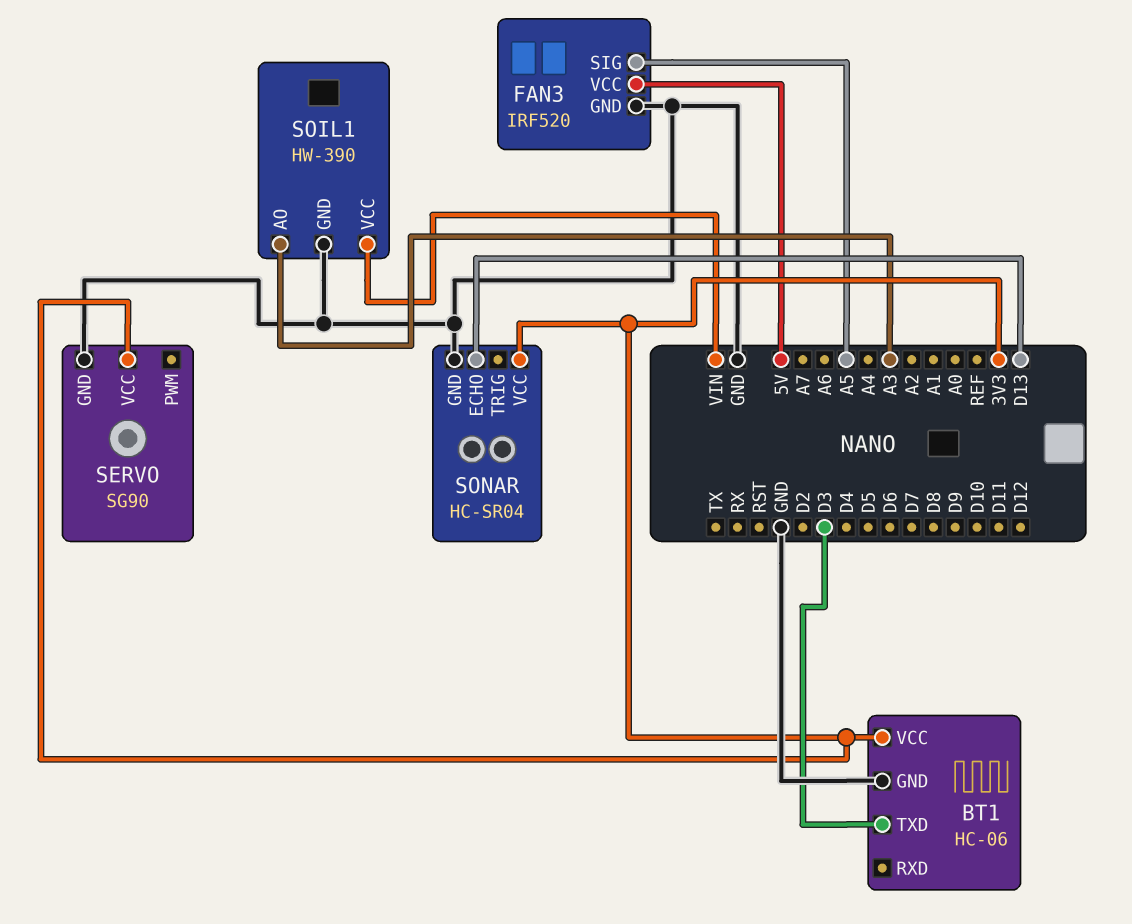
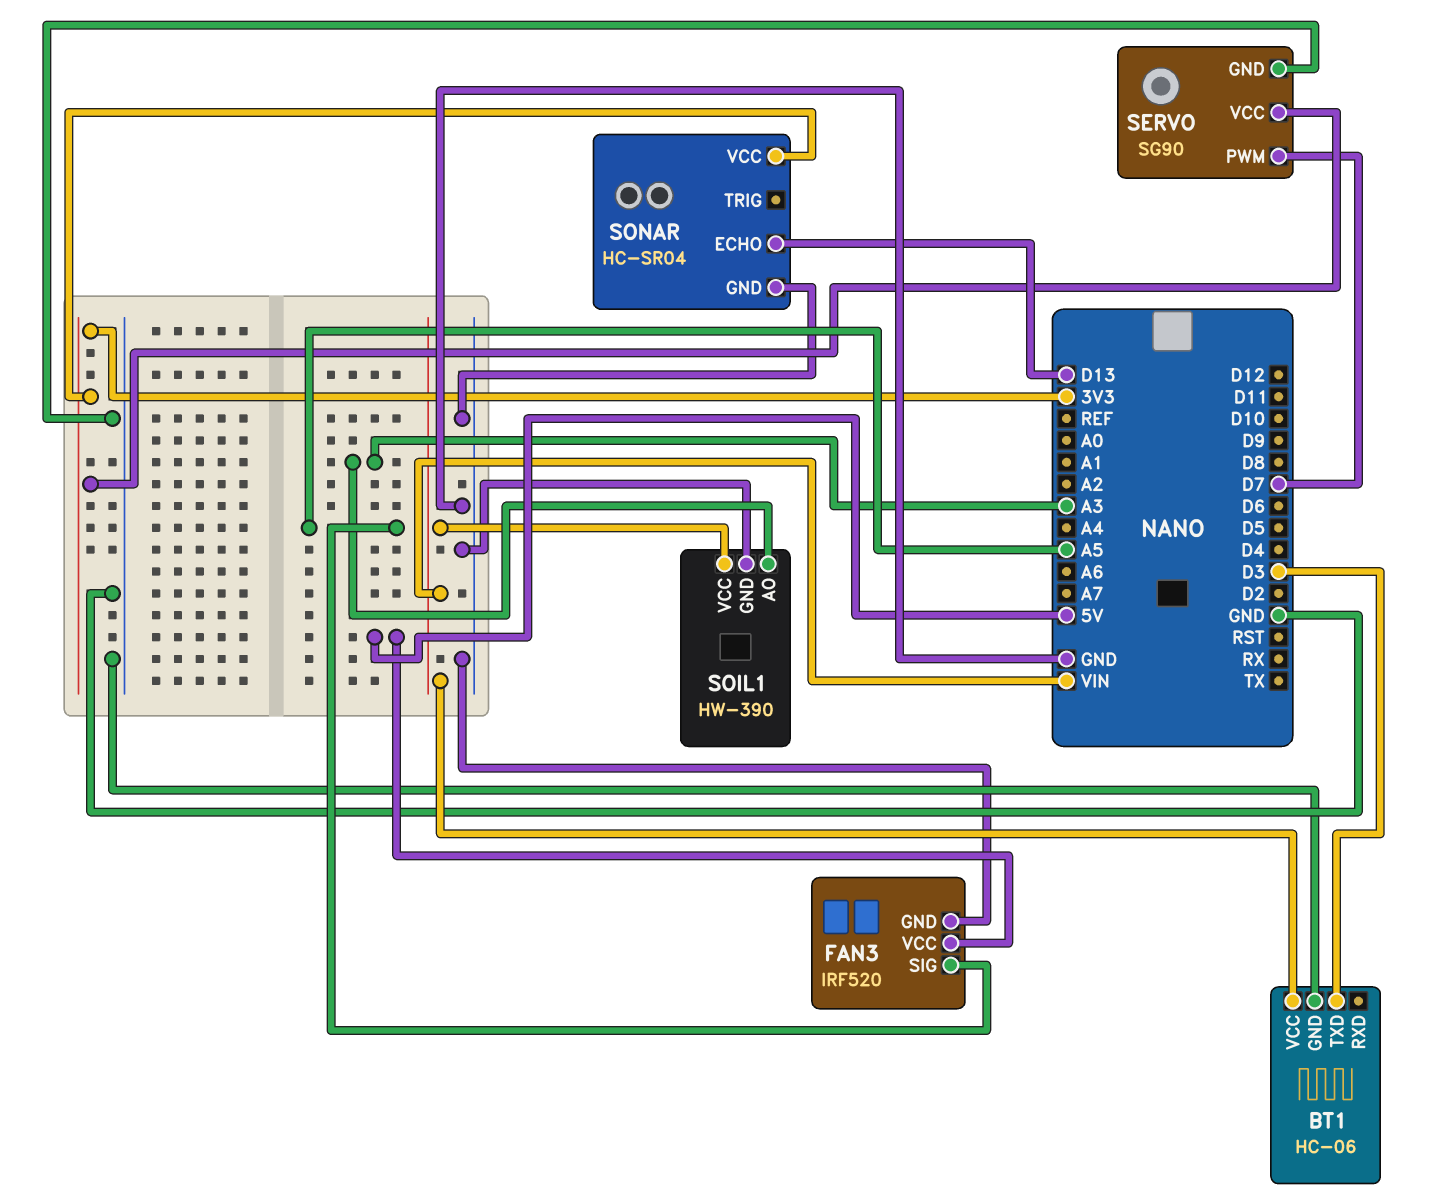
BT1 pin VCC: 3V3 -> VIN
SERVO pin PWM: none -> D7

